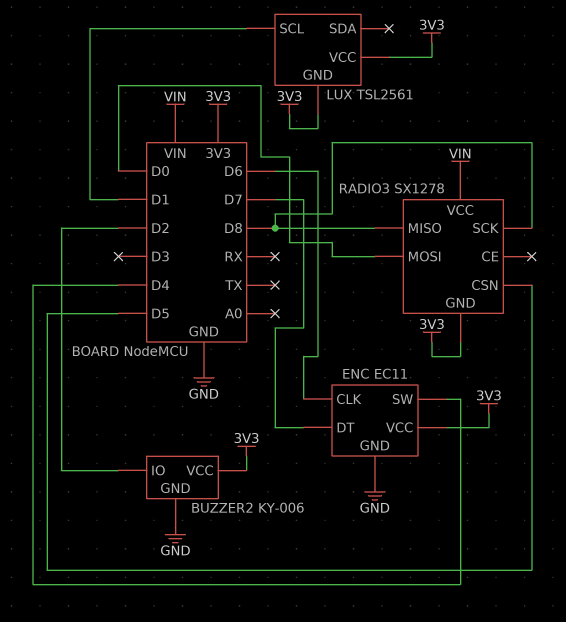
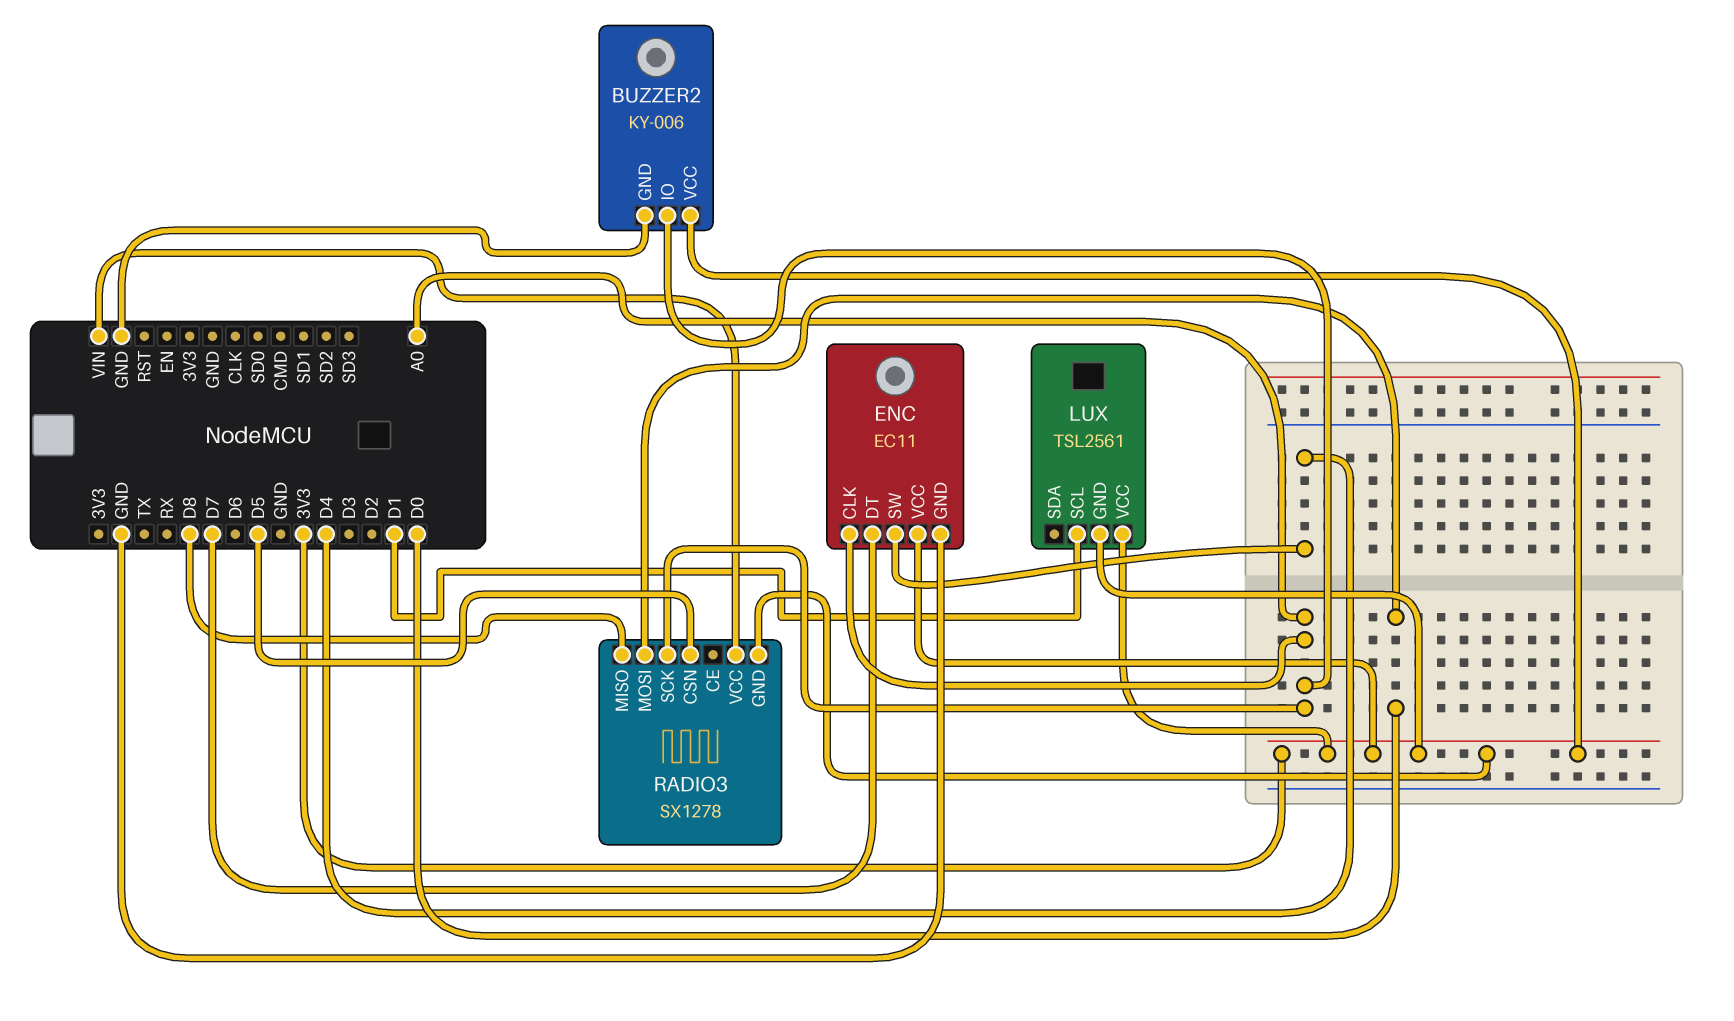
BUZZER2 pin IO: D2 -> A0
ENC pin CLK: D6 -> A0
RADIO3 pin SCK: D8 -> A0

